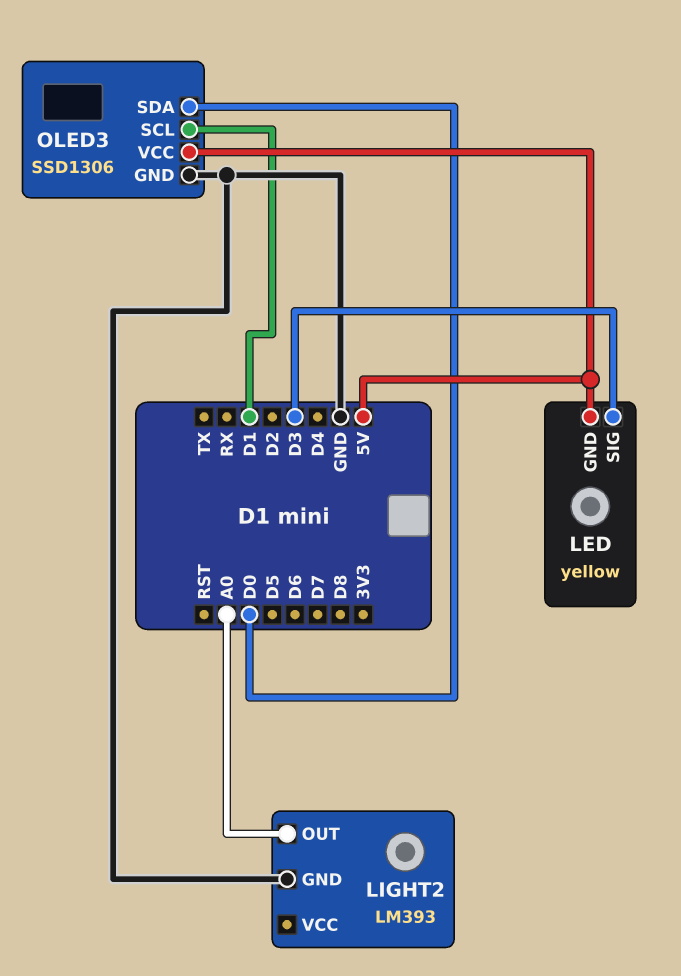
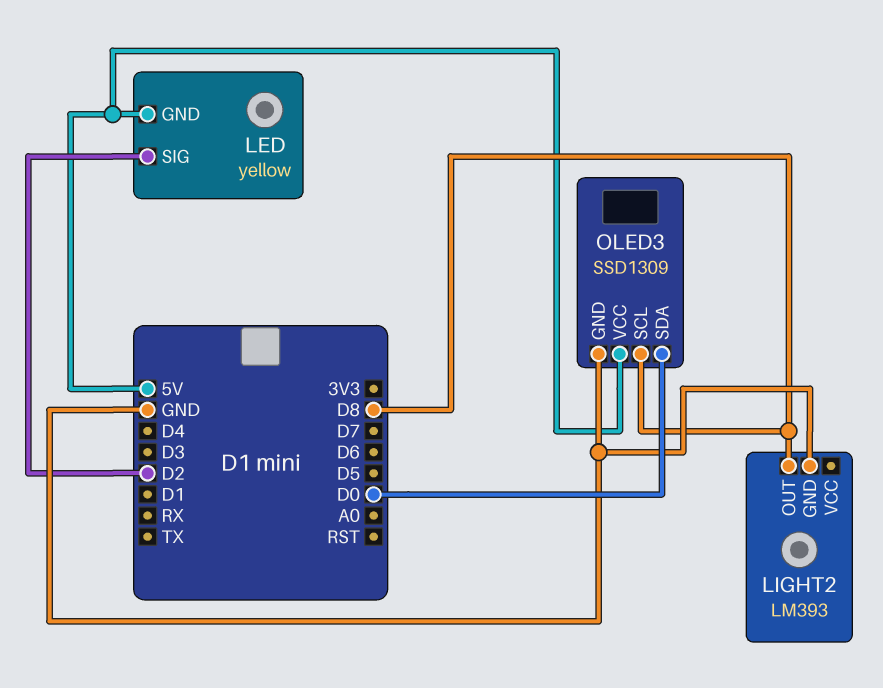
LED pin SIG: D3 -> D2
LIGHT2 pin OUT: A0 -> D8
OLED3: SSD1306 -> SSD1309
OLED3 pin SCL: D1 -> D8

